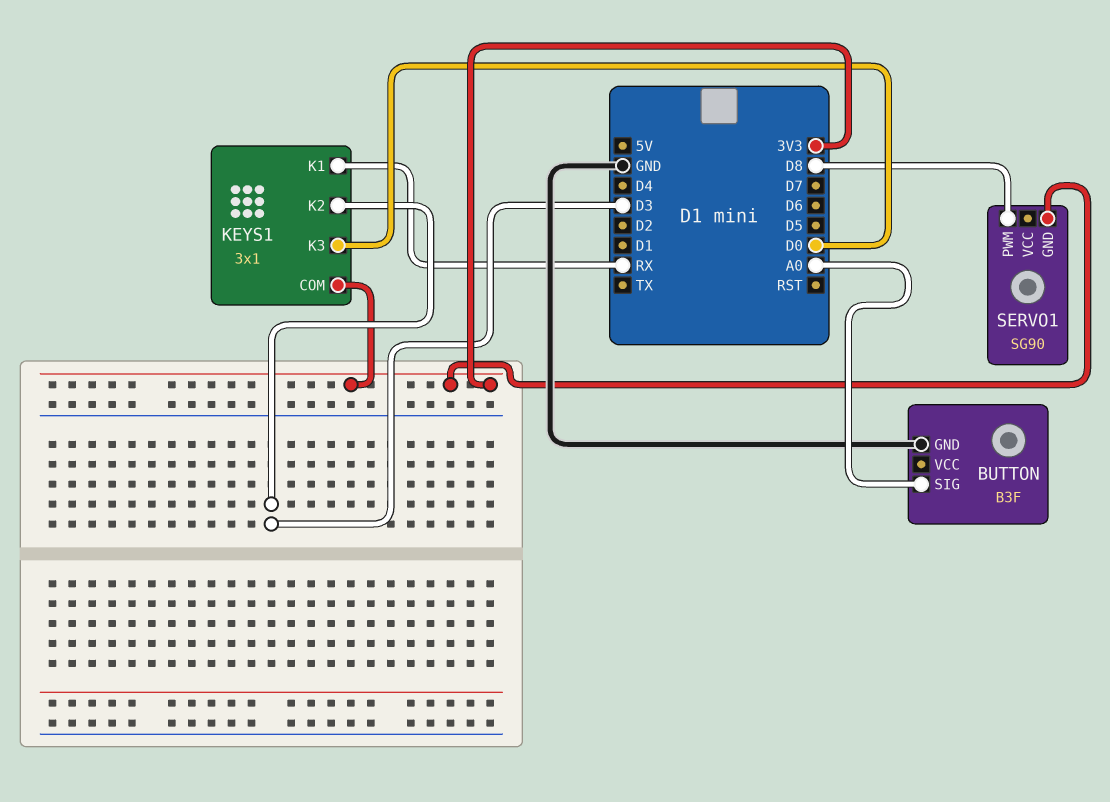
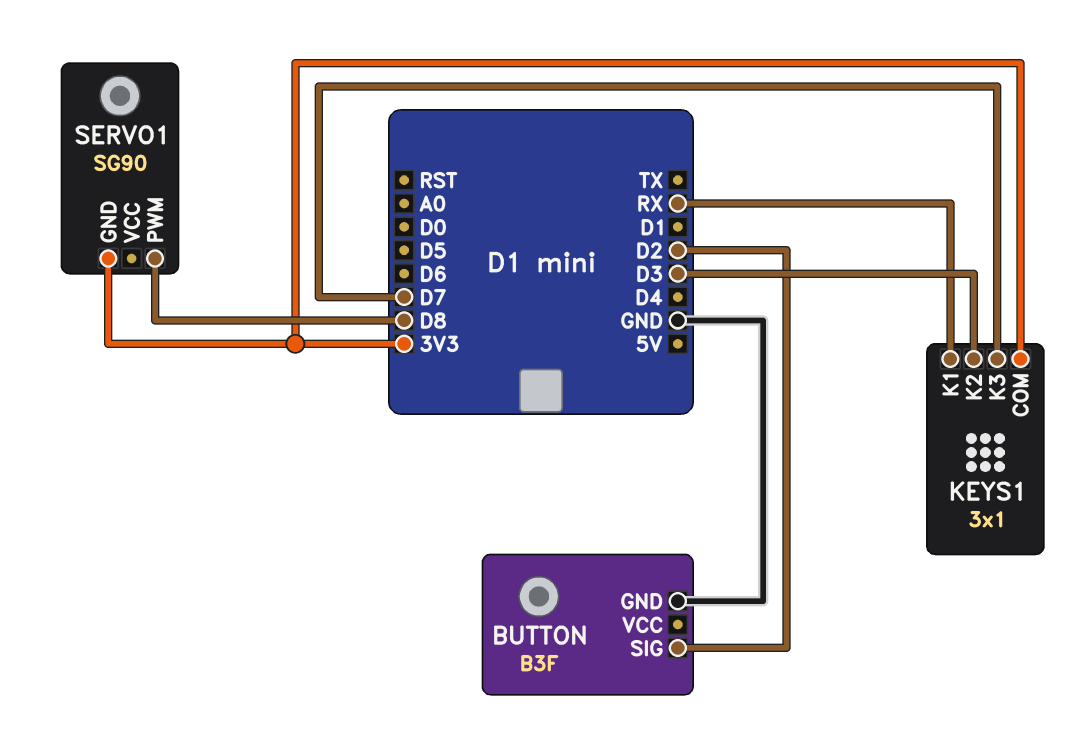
BUTTON pin SIG: A0 -> D2
KEYS1 pin K3: D0 -> D7

